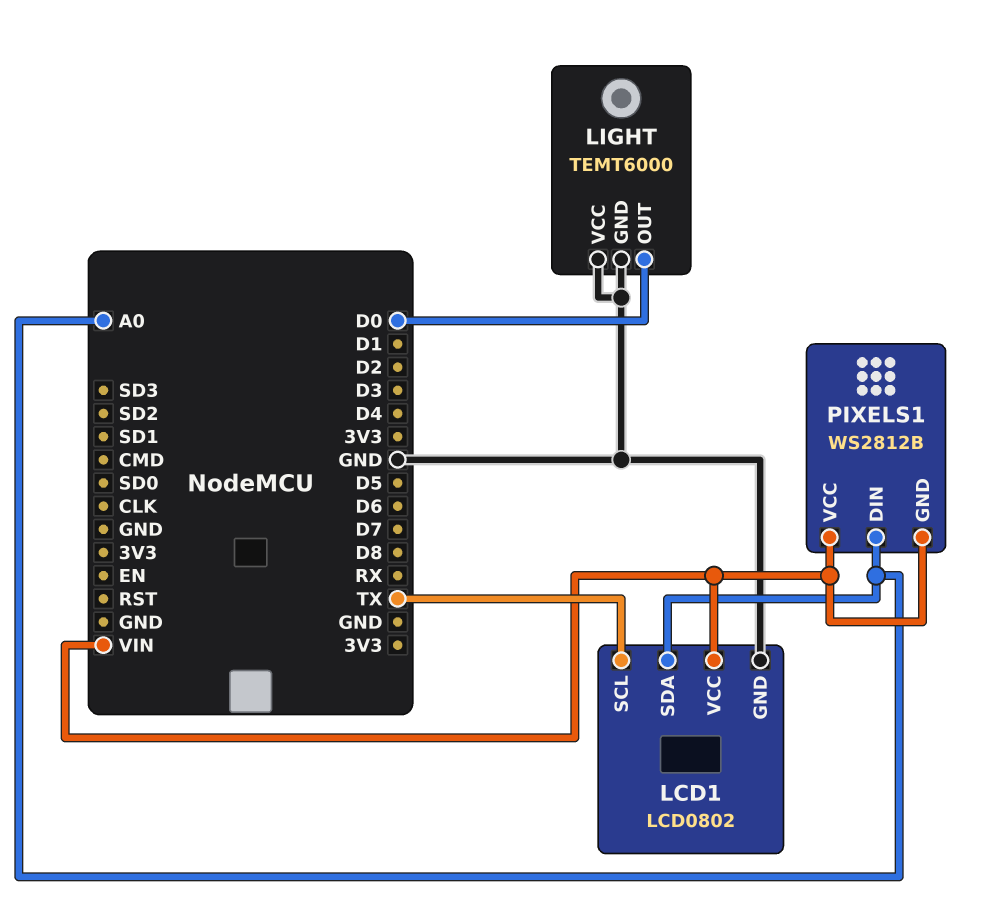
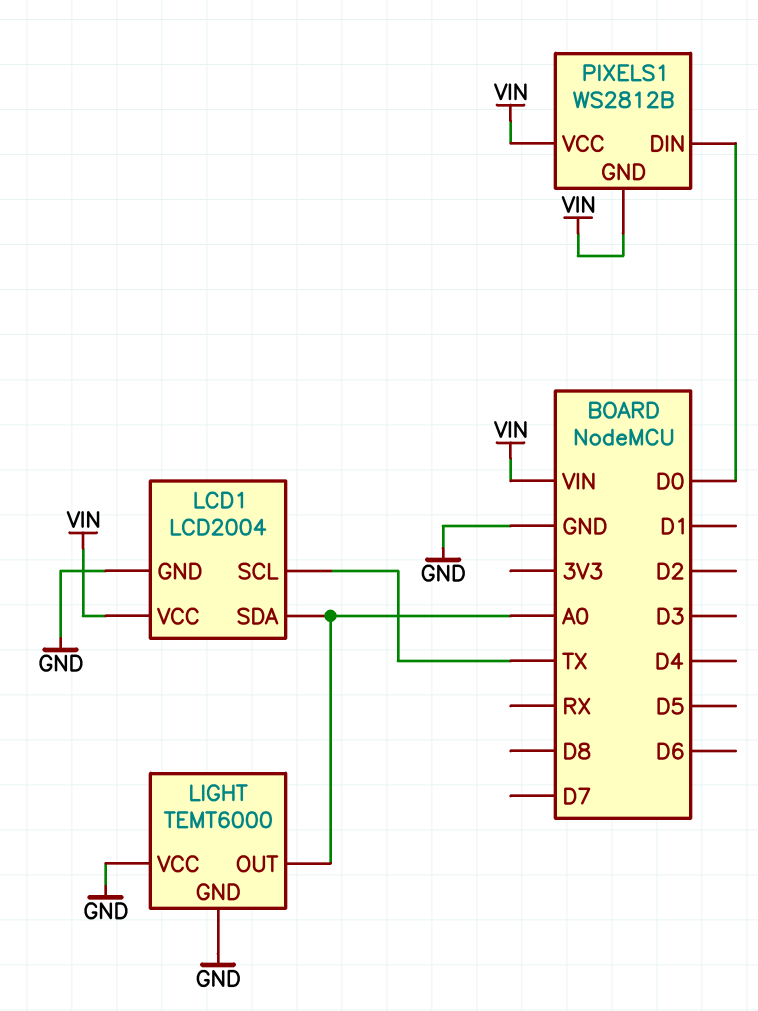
LCD1: LCD0802 -> LCD2004
LIGHT pin OUT: D0 -> A0
PIXELS1 pin DIN: A0 -> D0

